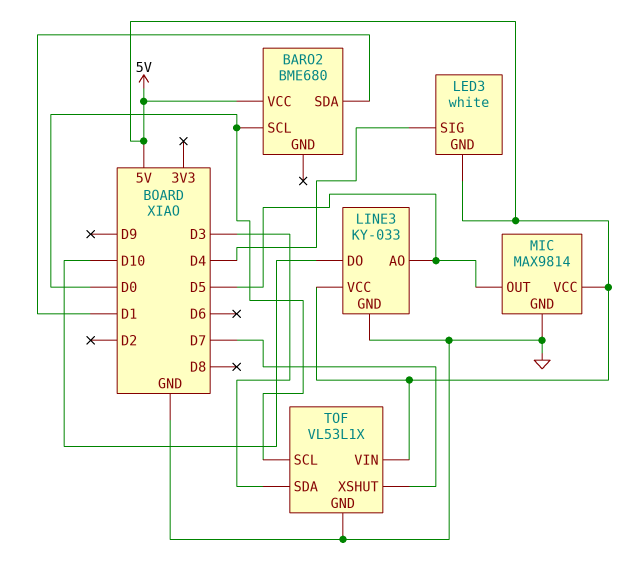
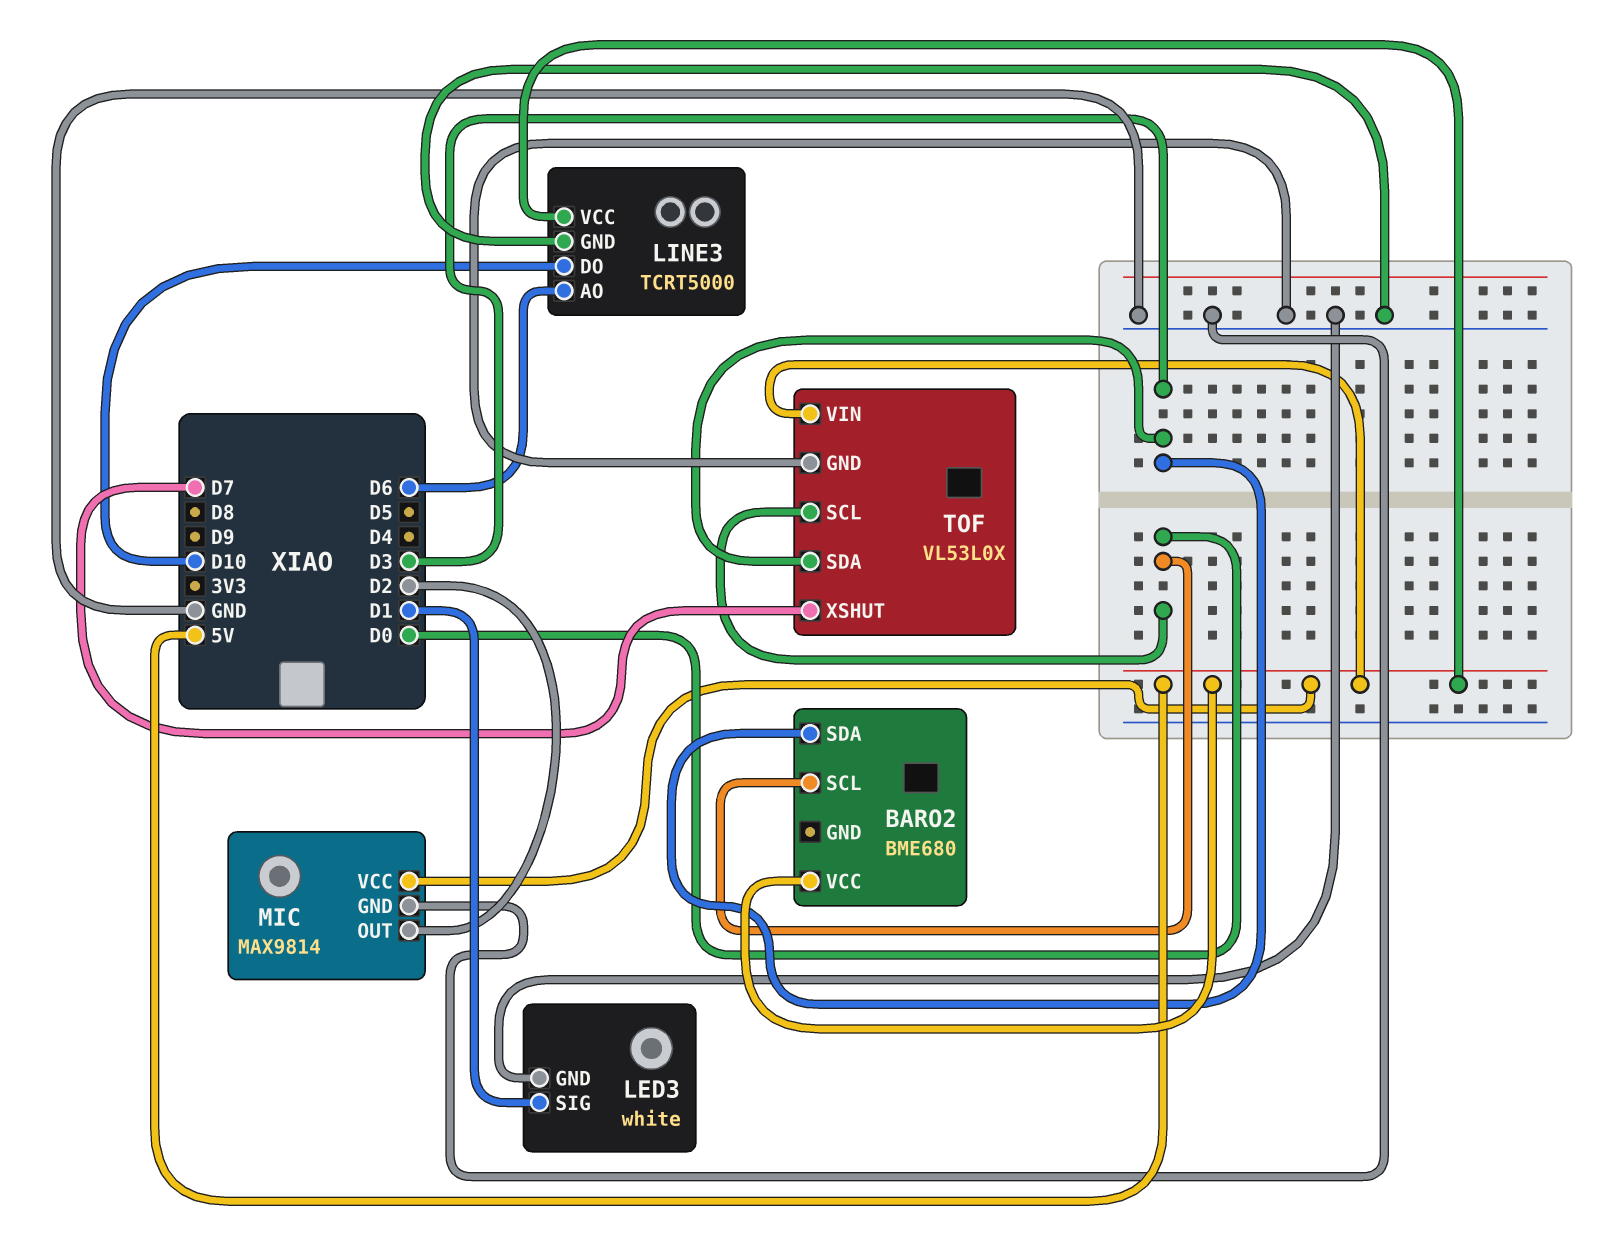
BARO2 pin SDA: D1 -> D3
LED3 pin GND: 5V -> GND
LED3 pin SIG: D4 -> D1
LINE3: KY-033 -> TCRT5000
LINE3 pin AO: D5 -> D6
MIC pin OUT: D5 -> D2
TOF: VL53L1X -> VL53L0X

